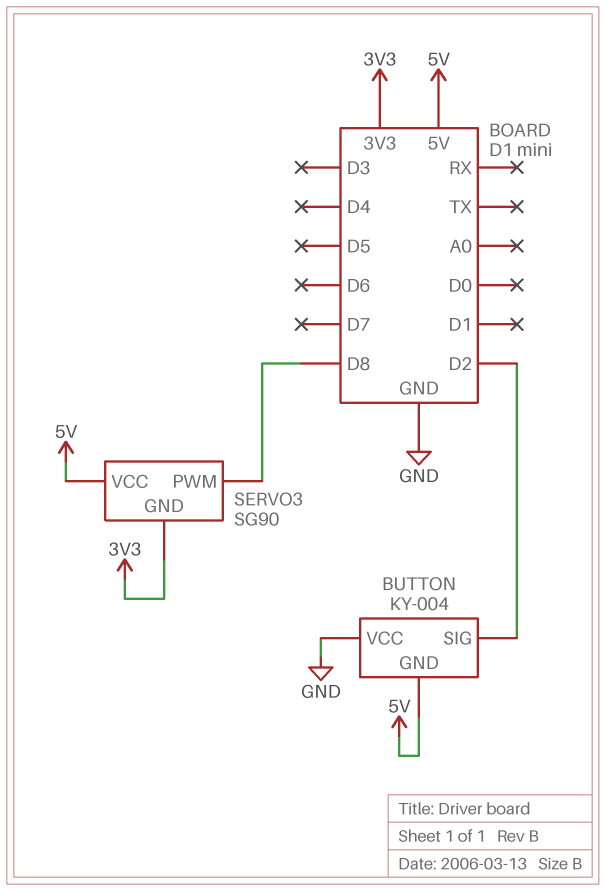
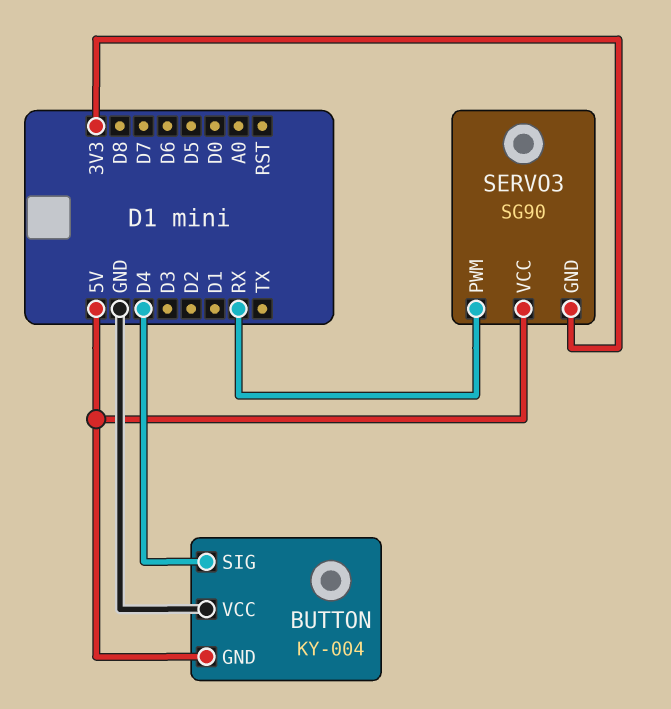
BUTTON pin SIG: D2 -> D4
SERVO3 pin PWM: D8 -> RX

